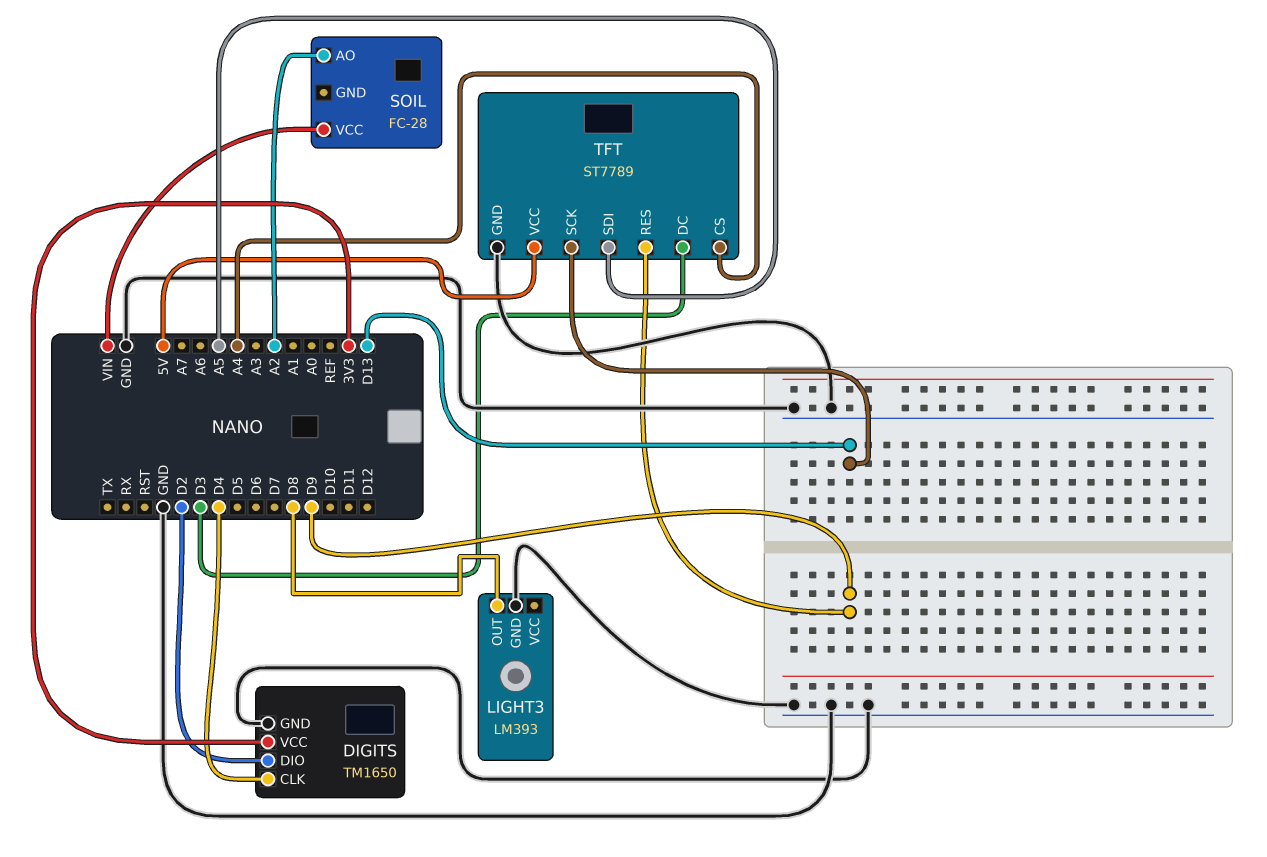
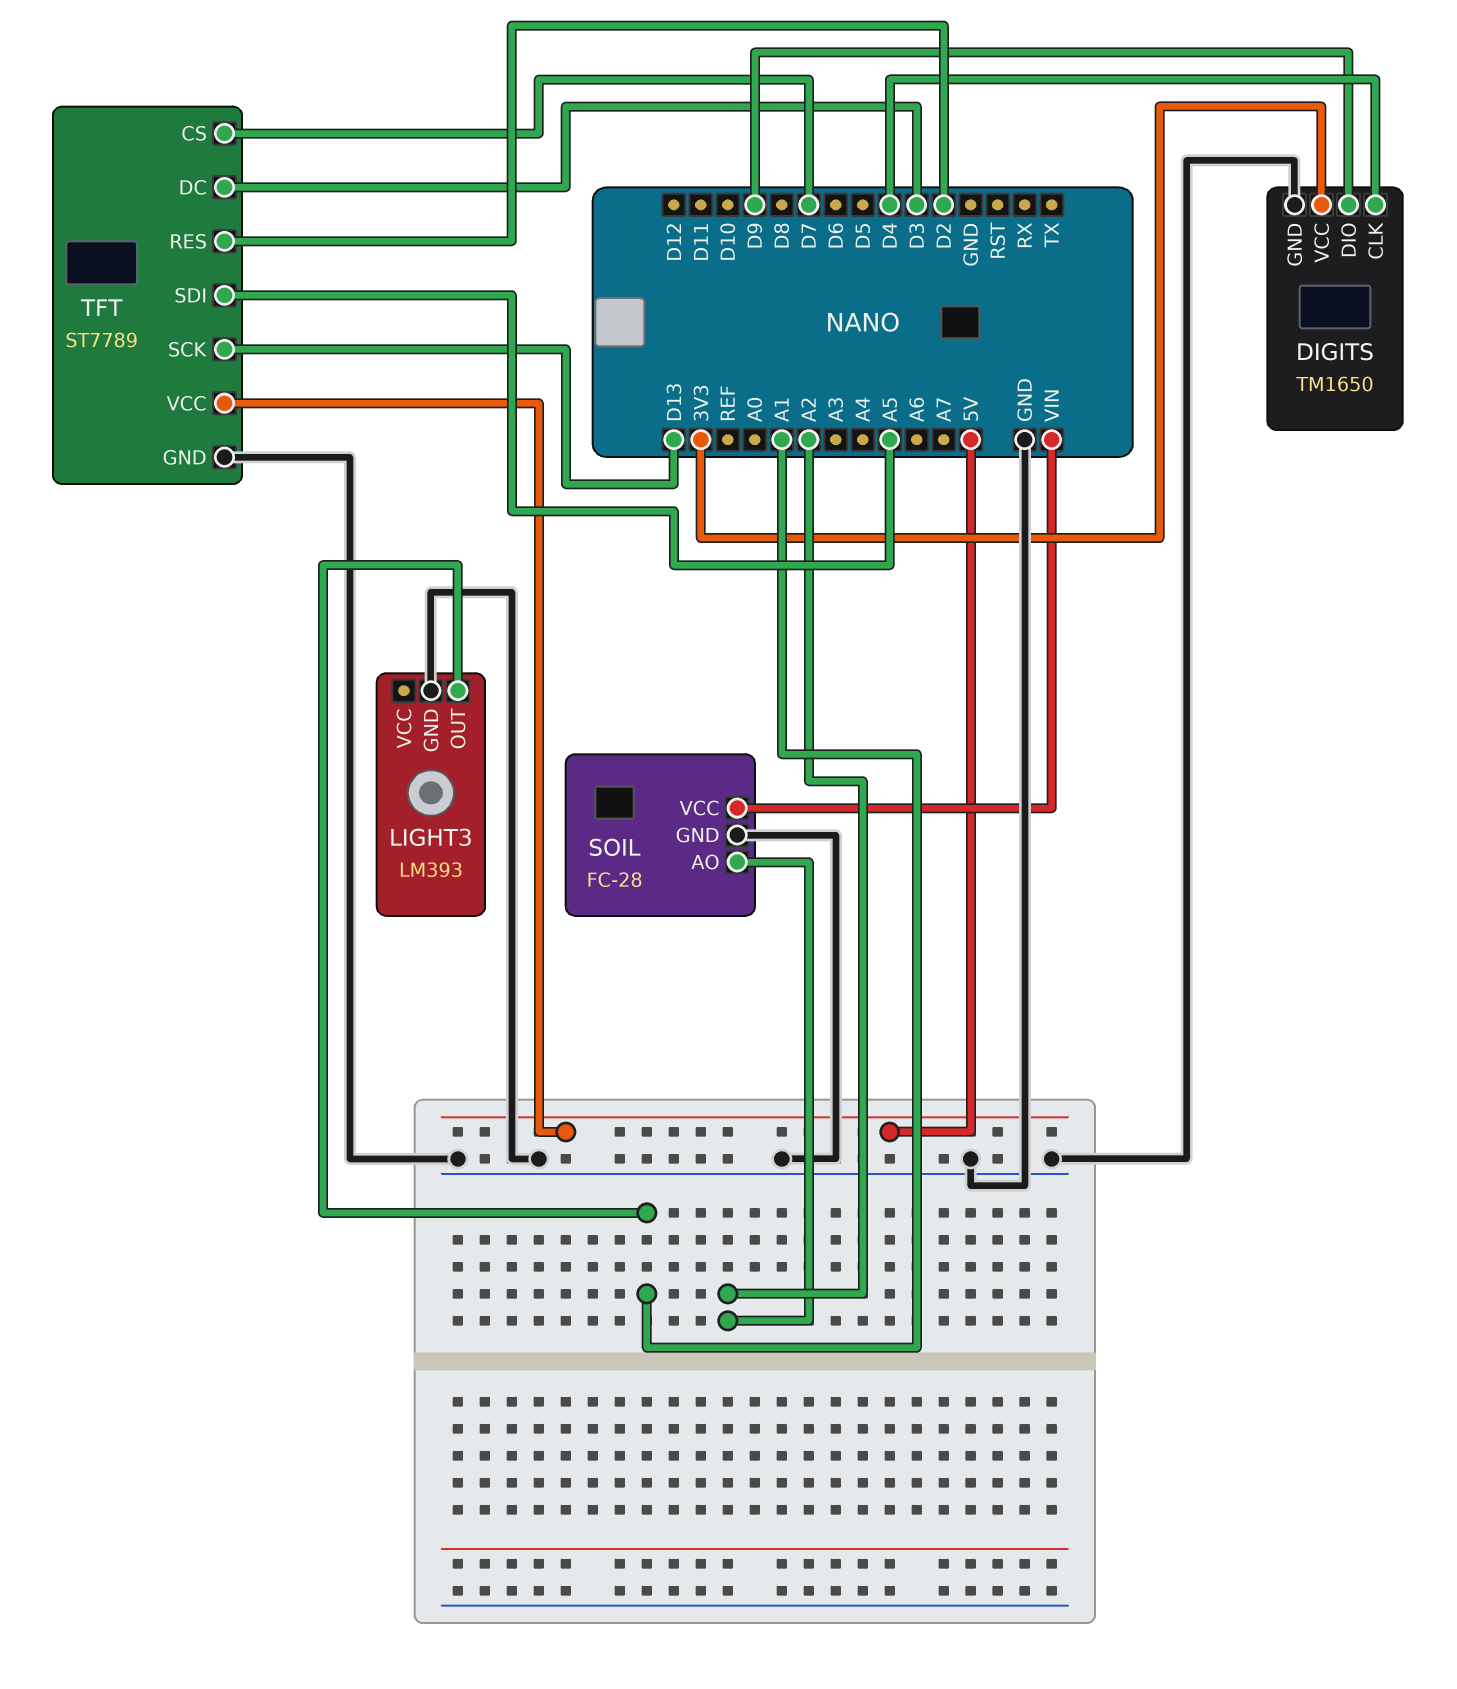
DIGITS pin DIO: D2 -> D9
LIGHT3 pin OUT: D8 -> A1
SOIL pin GND: none -> GND
TFT pin CS: A4 -> D7
TFT pin RES: D9 -> D2

